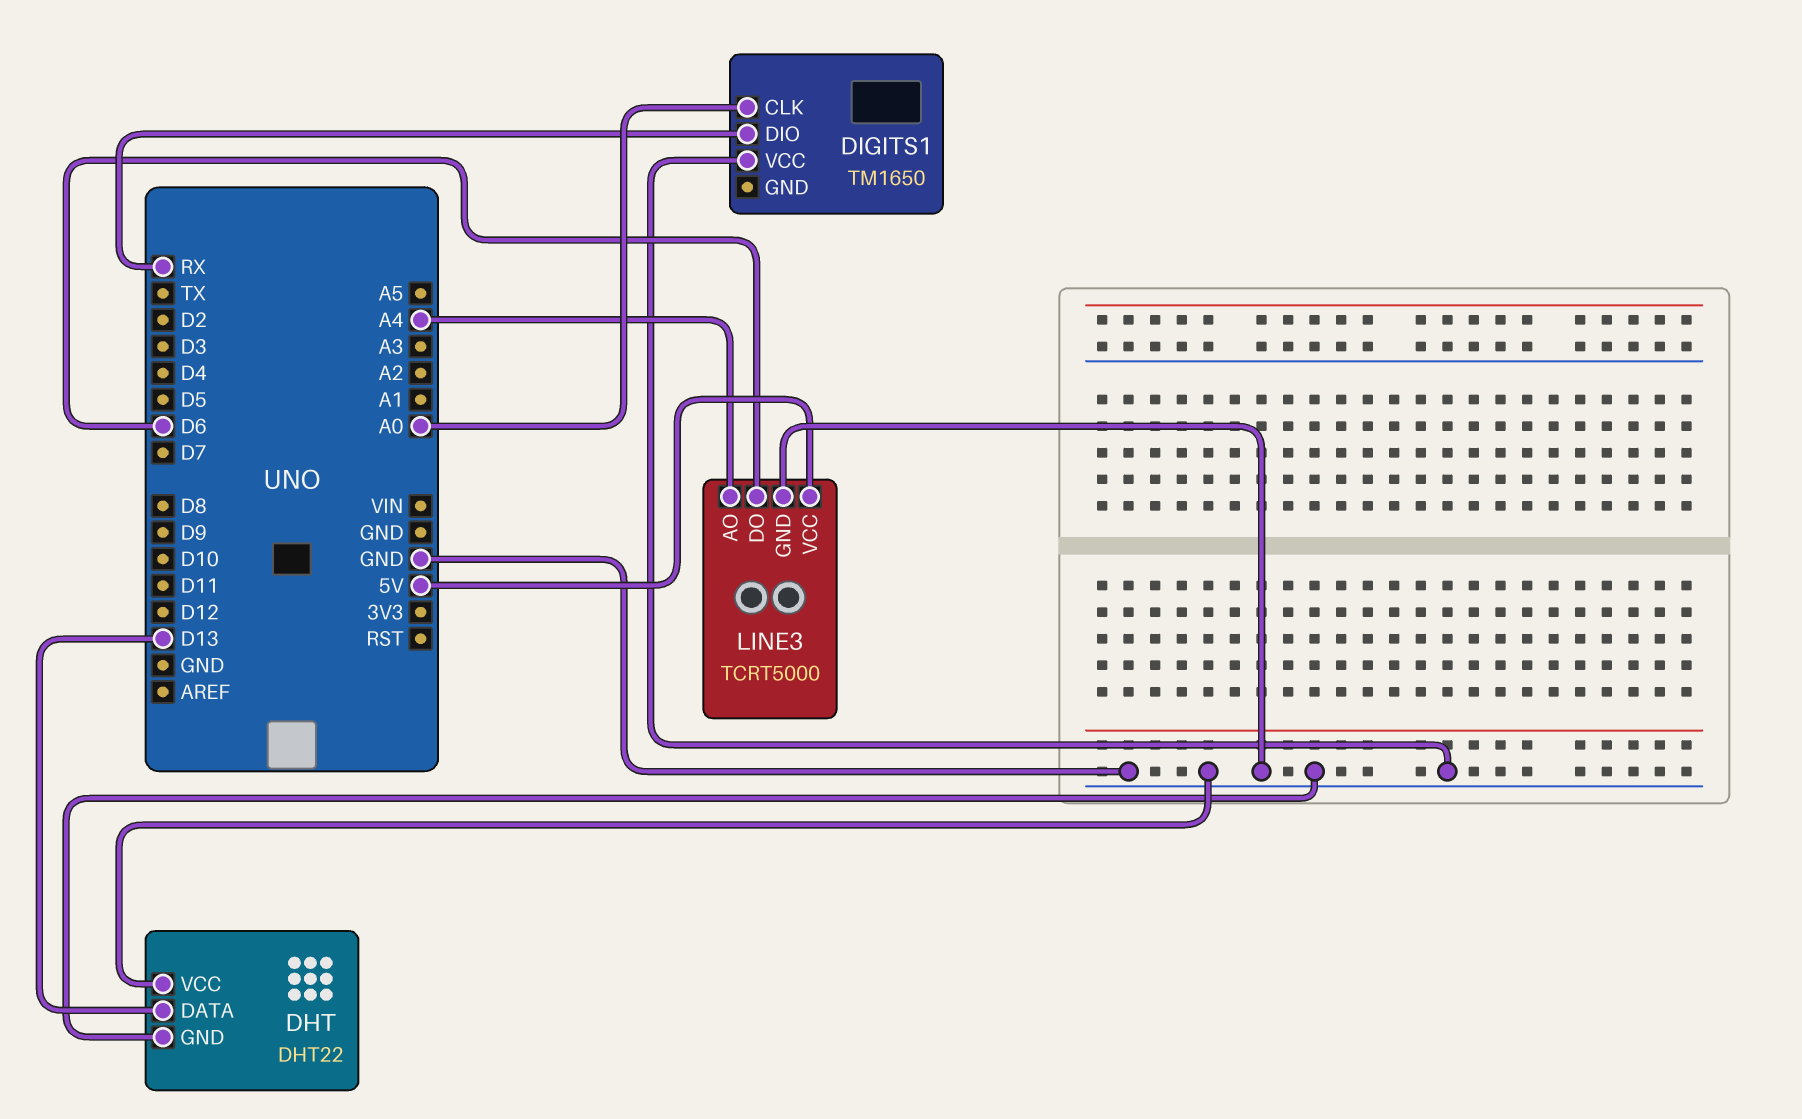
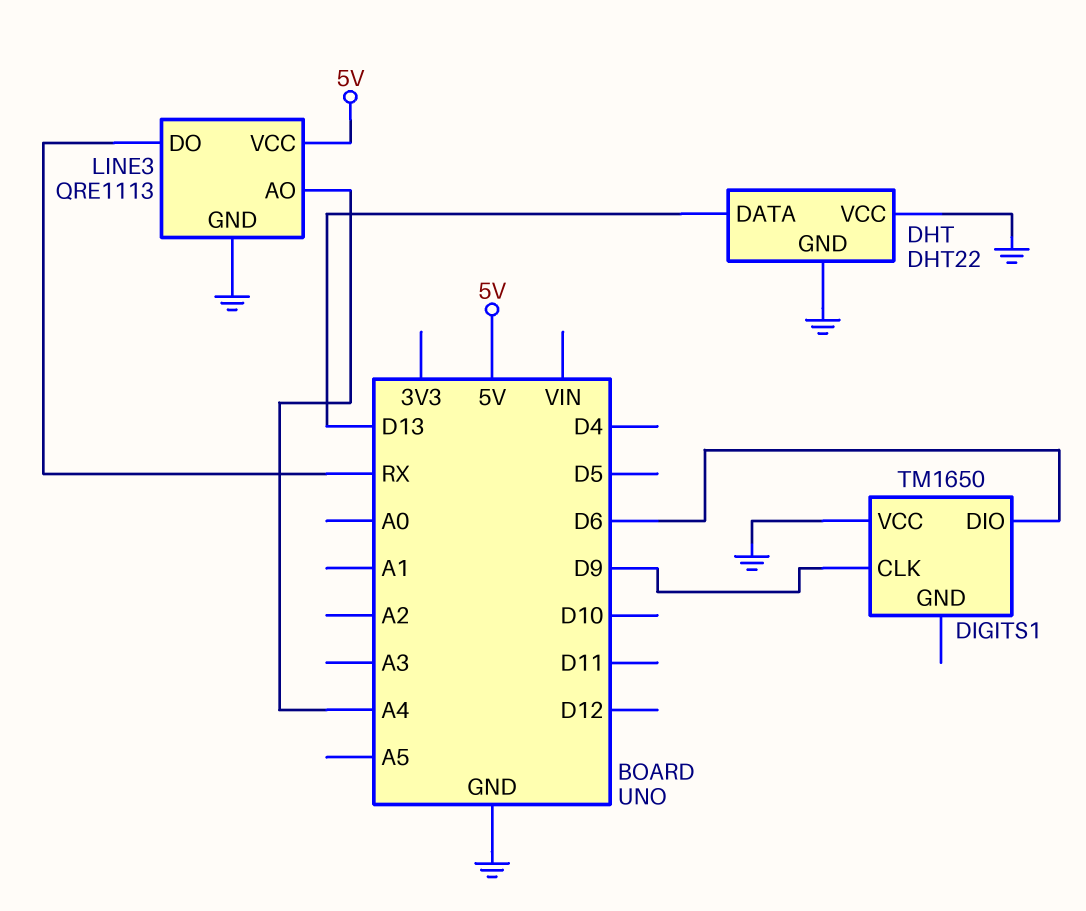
DIGITS1 pin CLK: A0 -> D9
DIGITS1 pin DIO: RX -> D6
LINE3: TCRT5000 -> QRE1113
LINE3 pin DO: D6 -> RX

